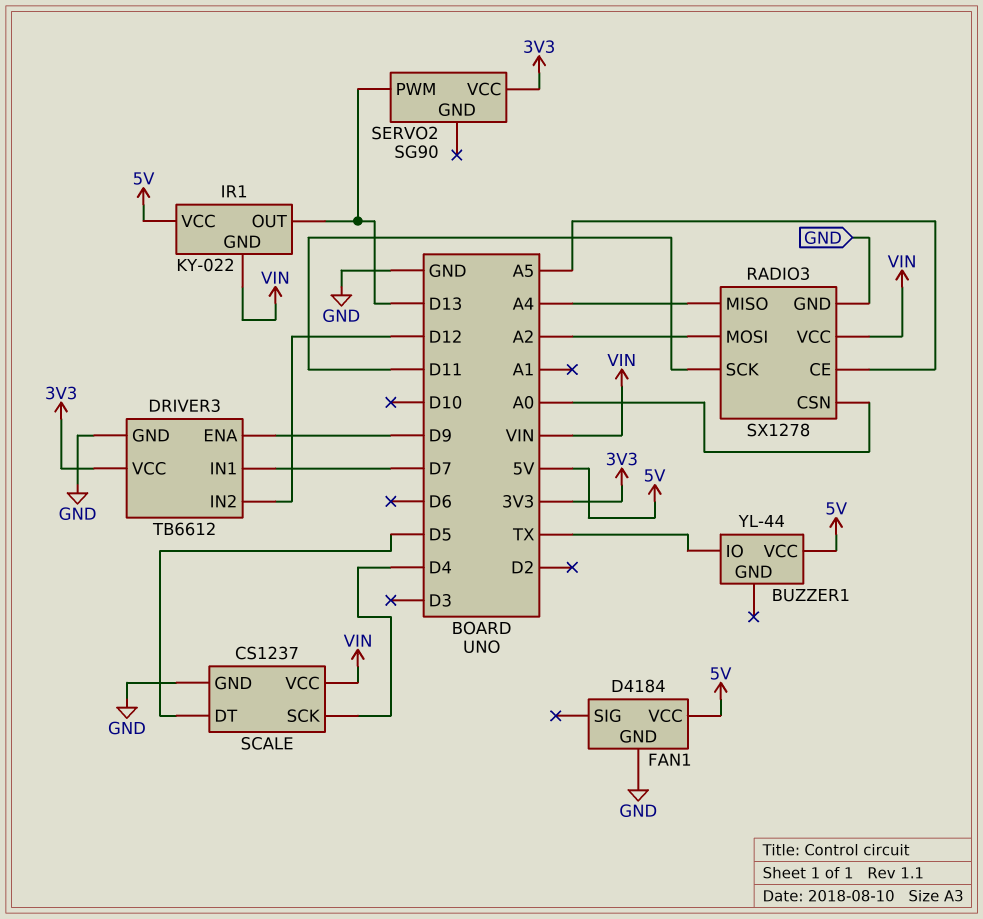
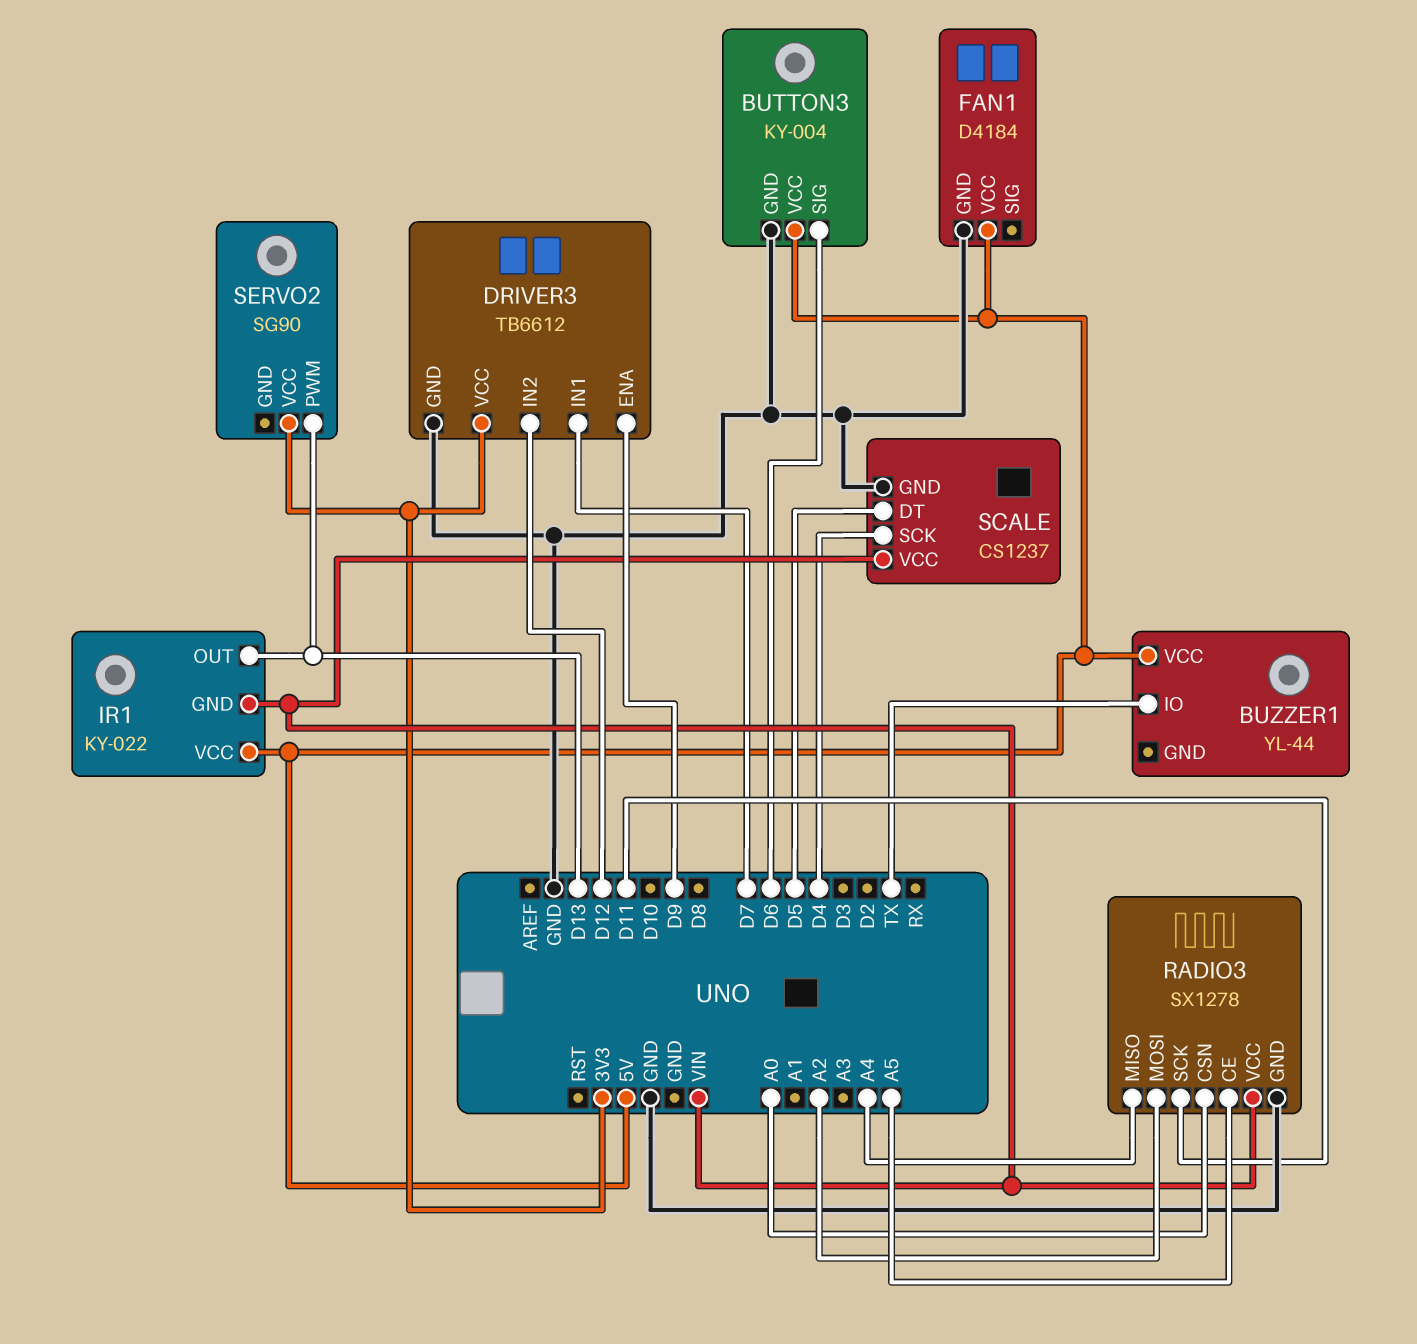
BUTTON3: none -> KY-004
BUTTON3 pin GND: none -> GND
BUTTON3 pin SIG: none -> D6
BUTTON3 pin VCC: none -> 5V

